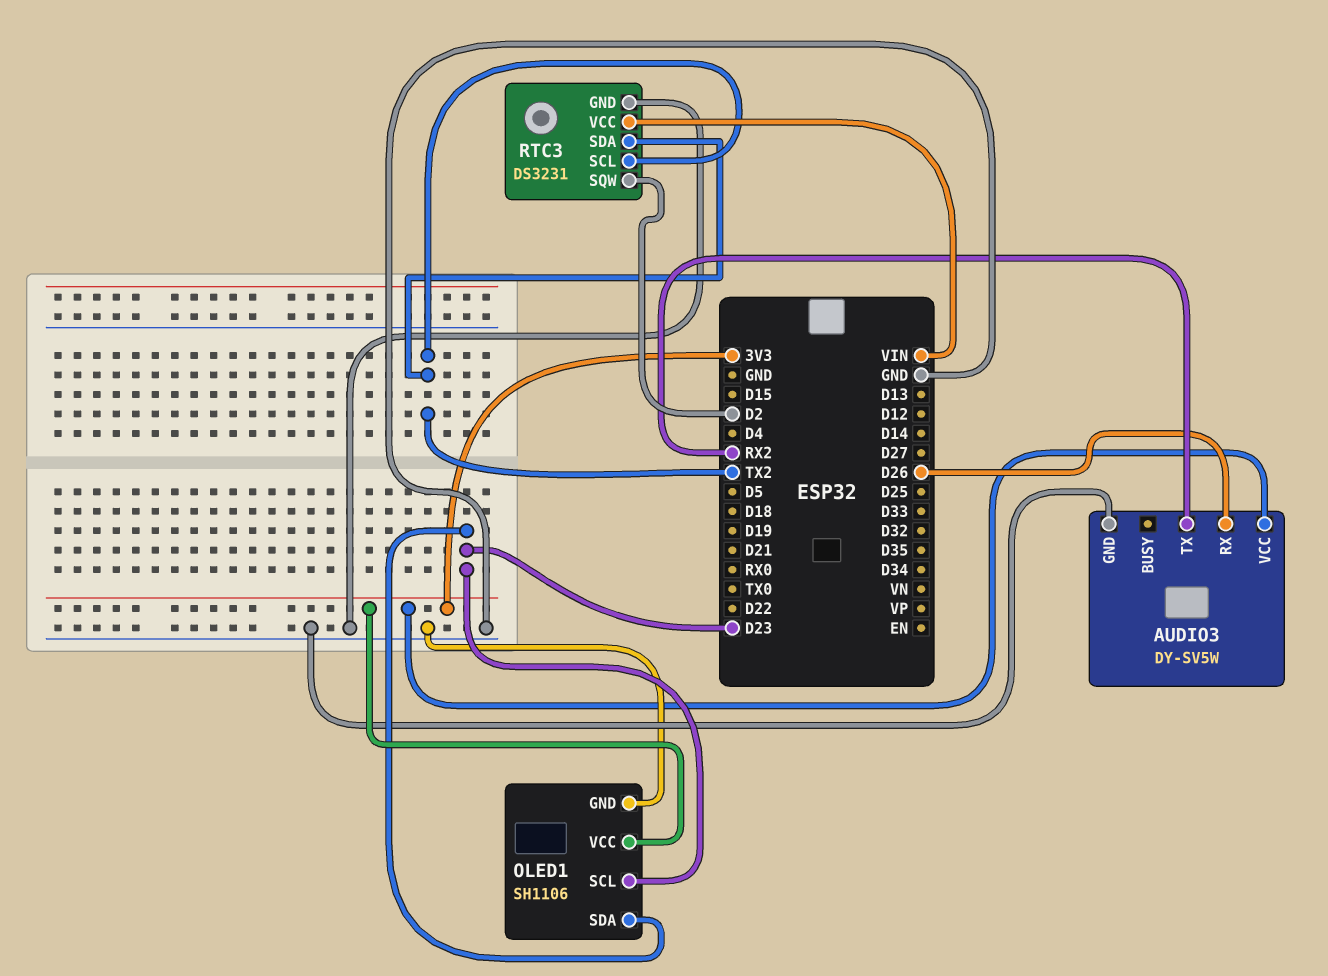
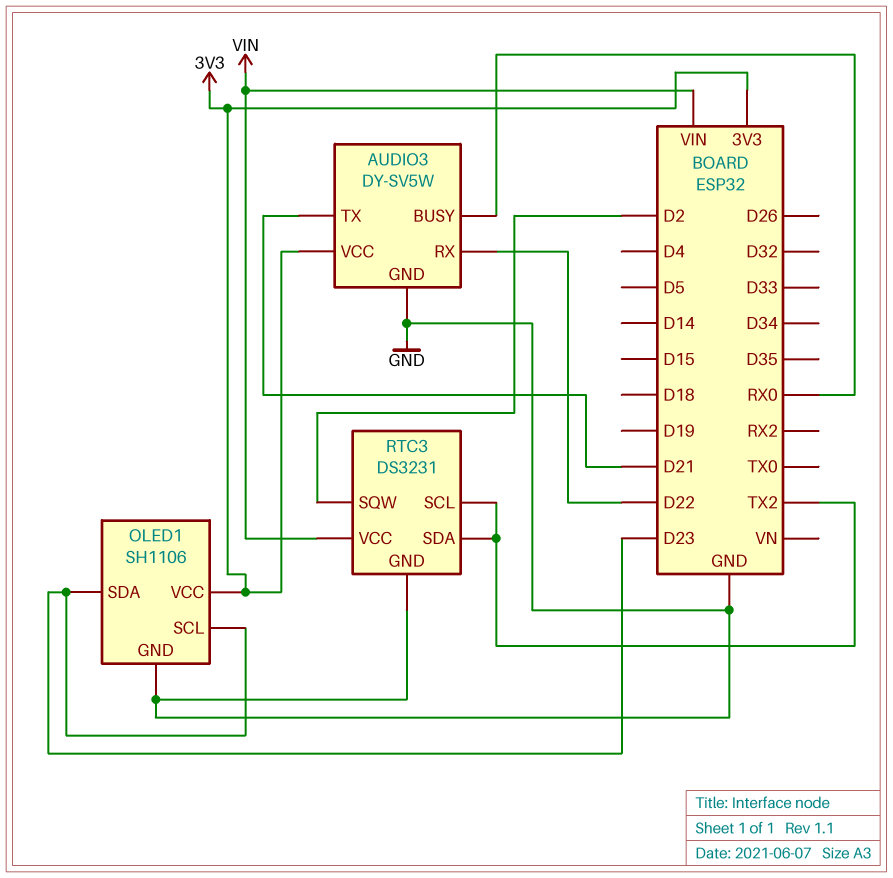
AUDIO3 pin BUSY: none -> RX0
AUDIO3 pin RX: D26 -> D22
AUDIO3 pin TX: RX2 -> D21

